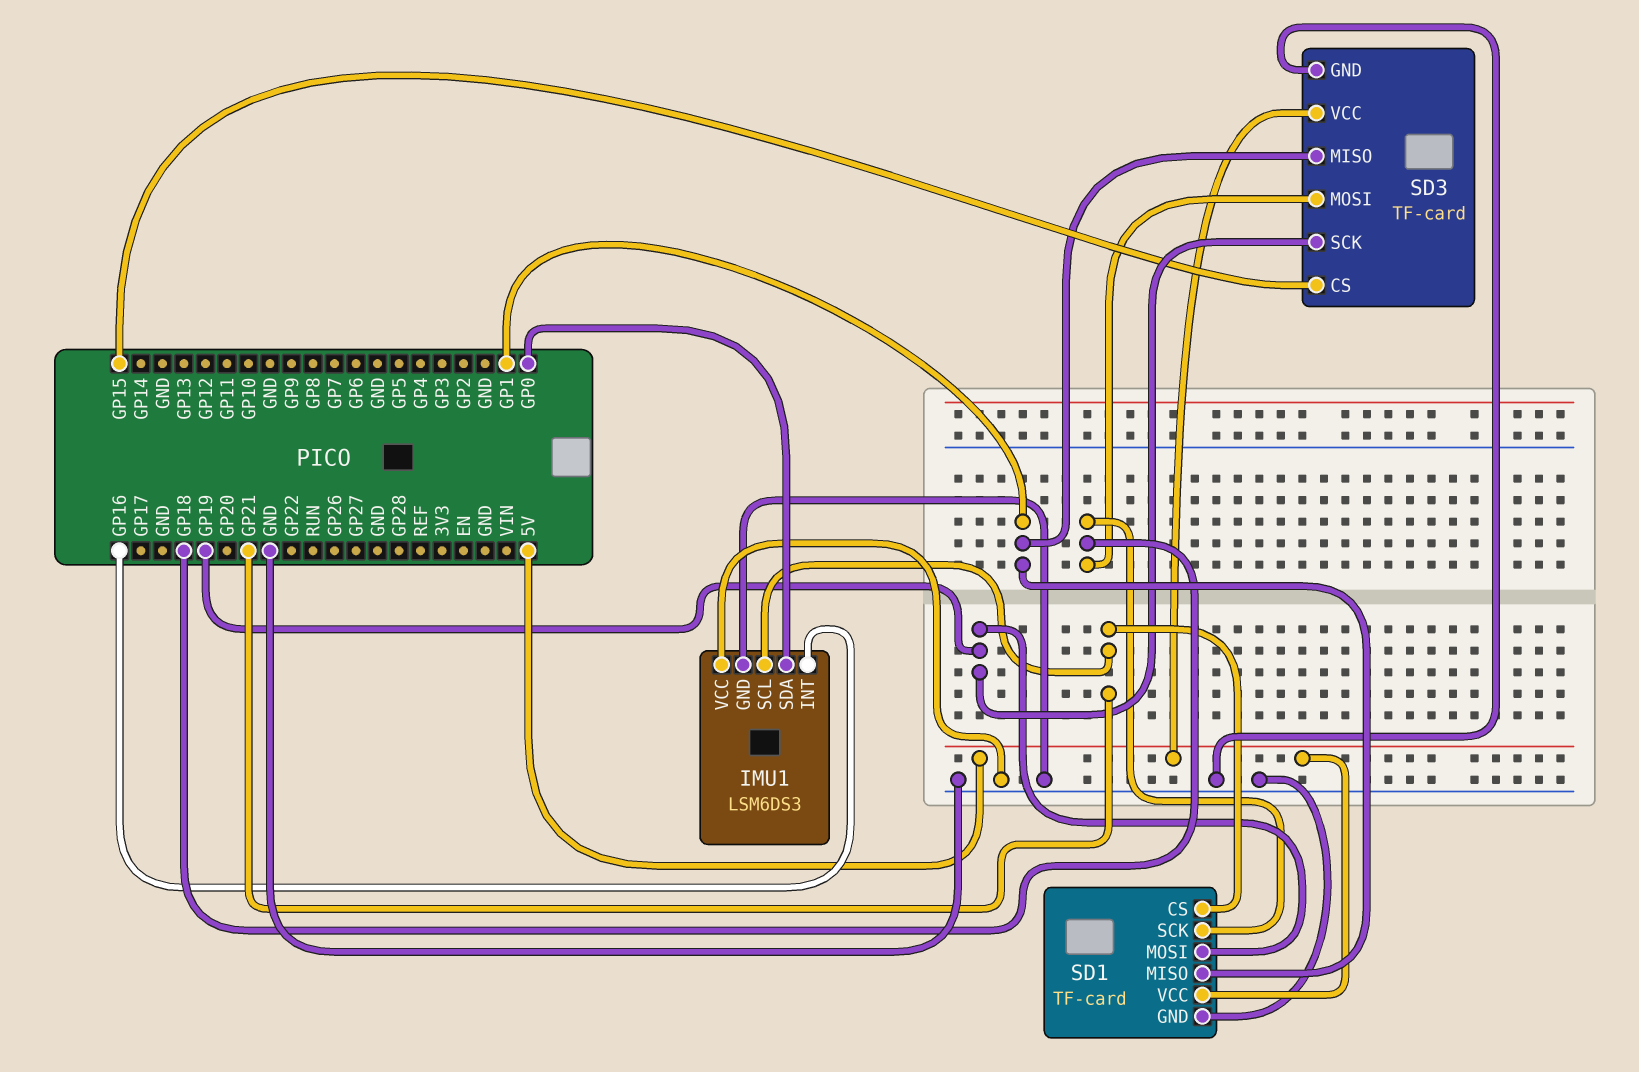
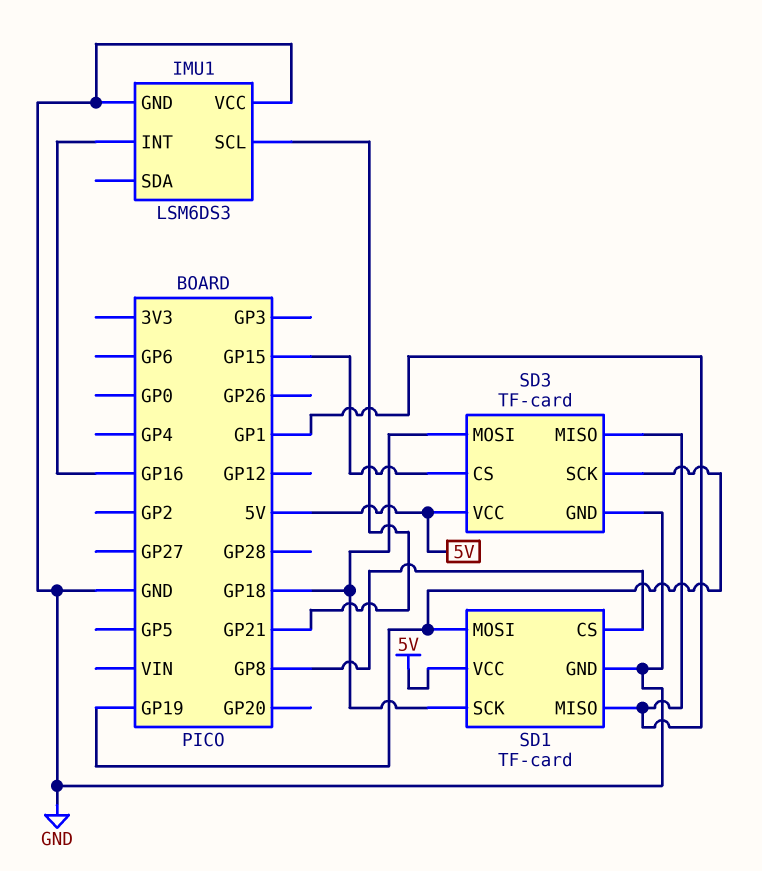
IMU1 pin SDA: GP0 -> none
SD1 pin CS: GP21 -> GP8

